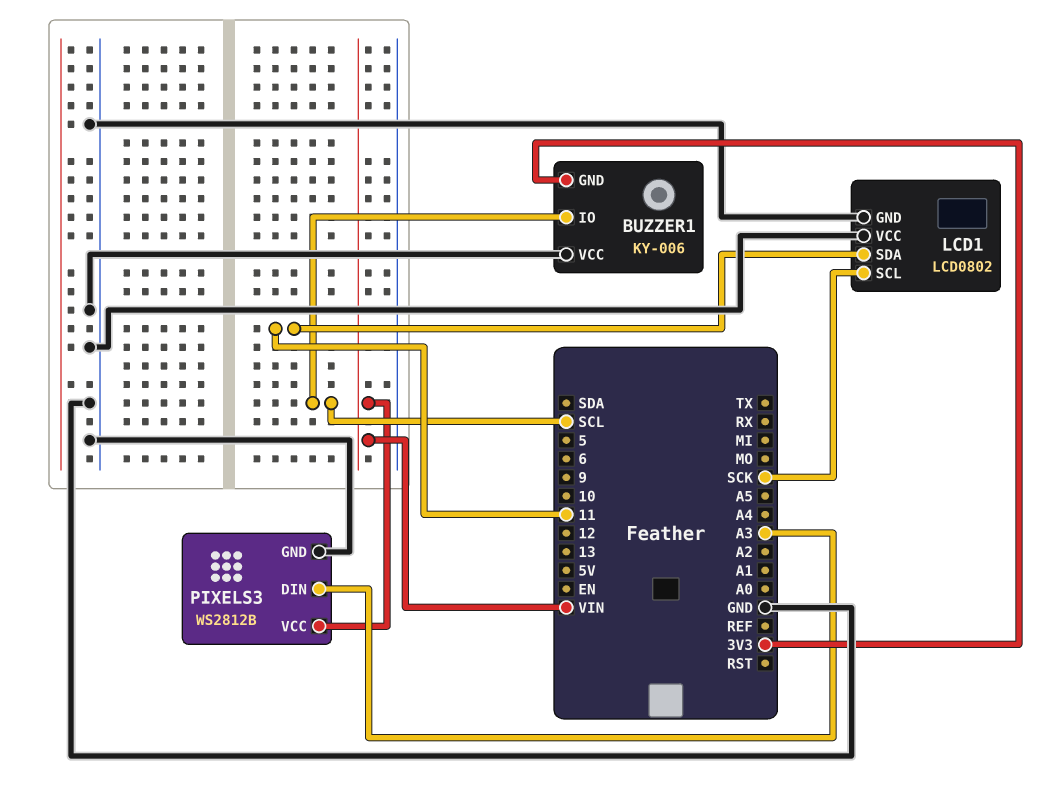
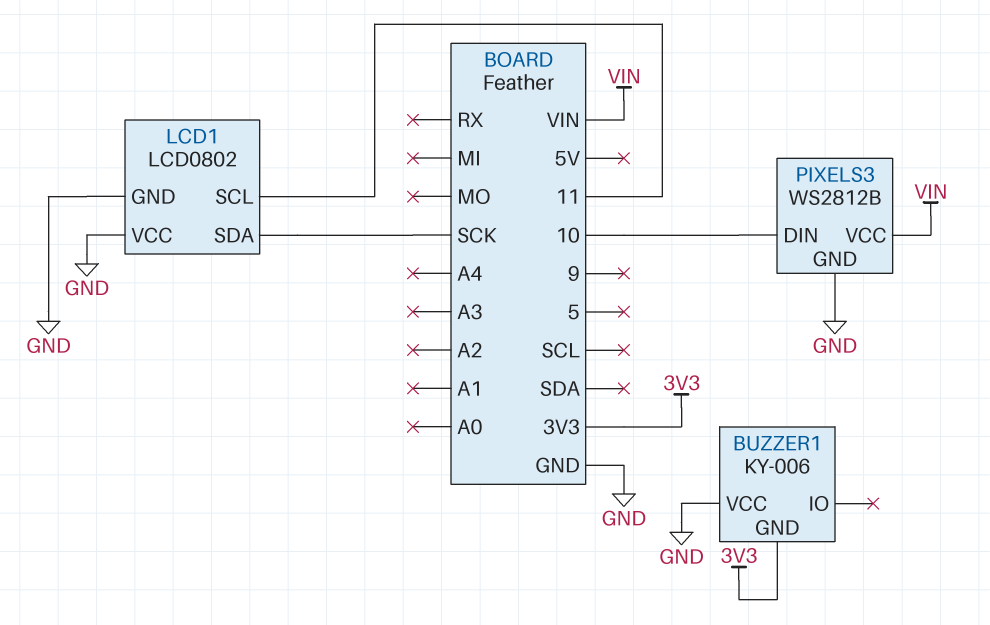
BUZZER1 pin IO: SCL -> none
LCD1 pin SCL: SCK -> 11
LCD1 pin SDA: 11 -> SCK
PIXELS3 pin DIN: A3 -> 10

